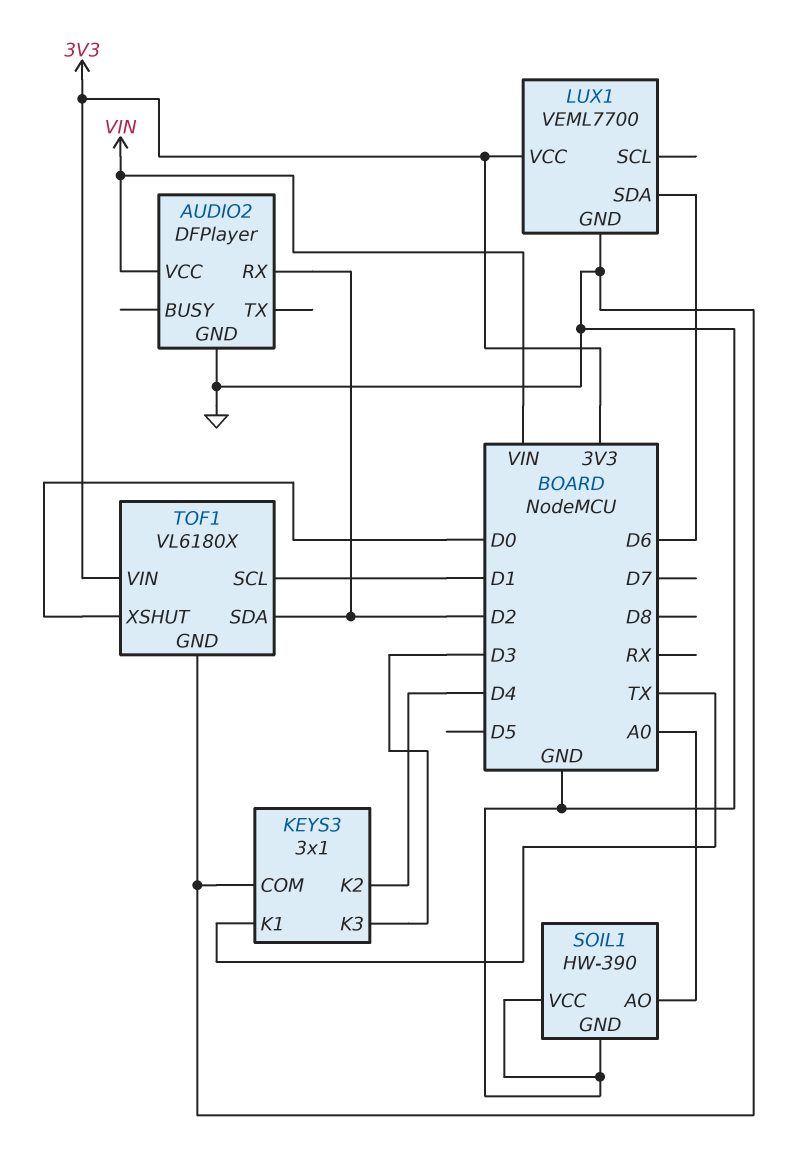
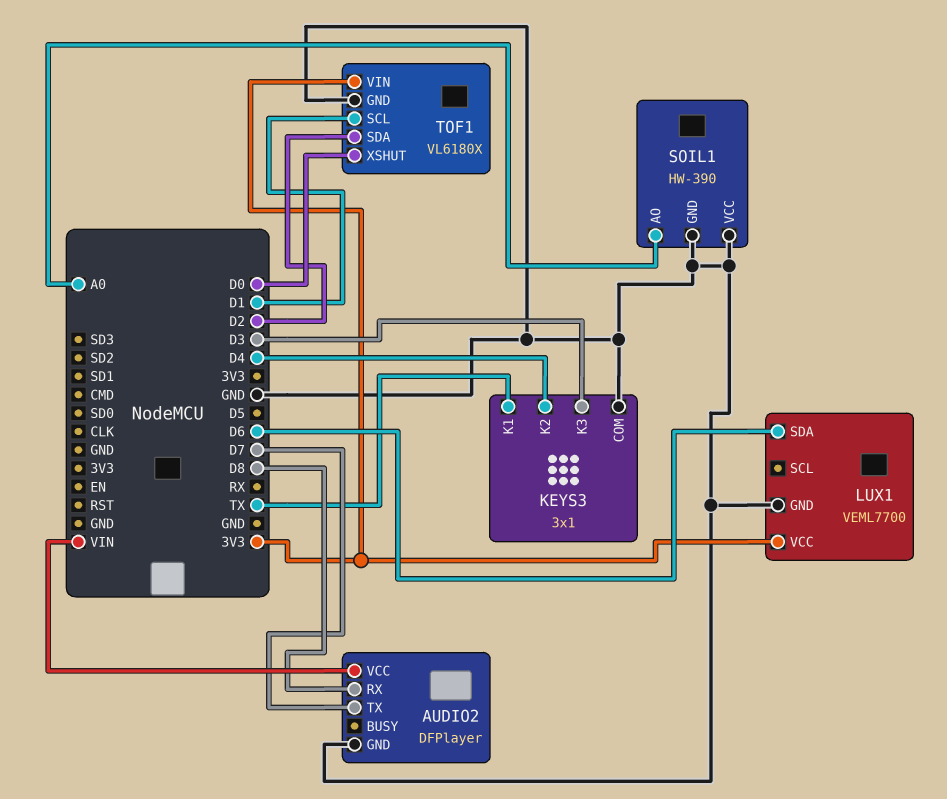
AUDIO2 pin RX: D2 -> D8
AUDIO2 pin TX: none -> D7

